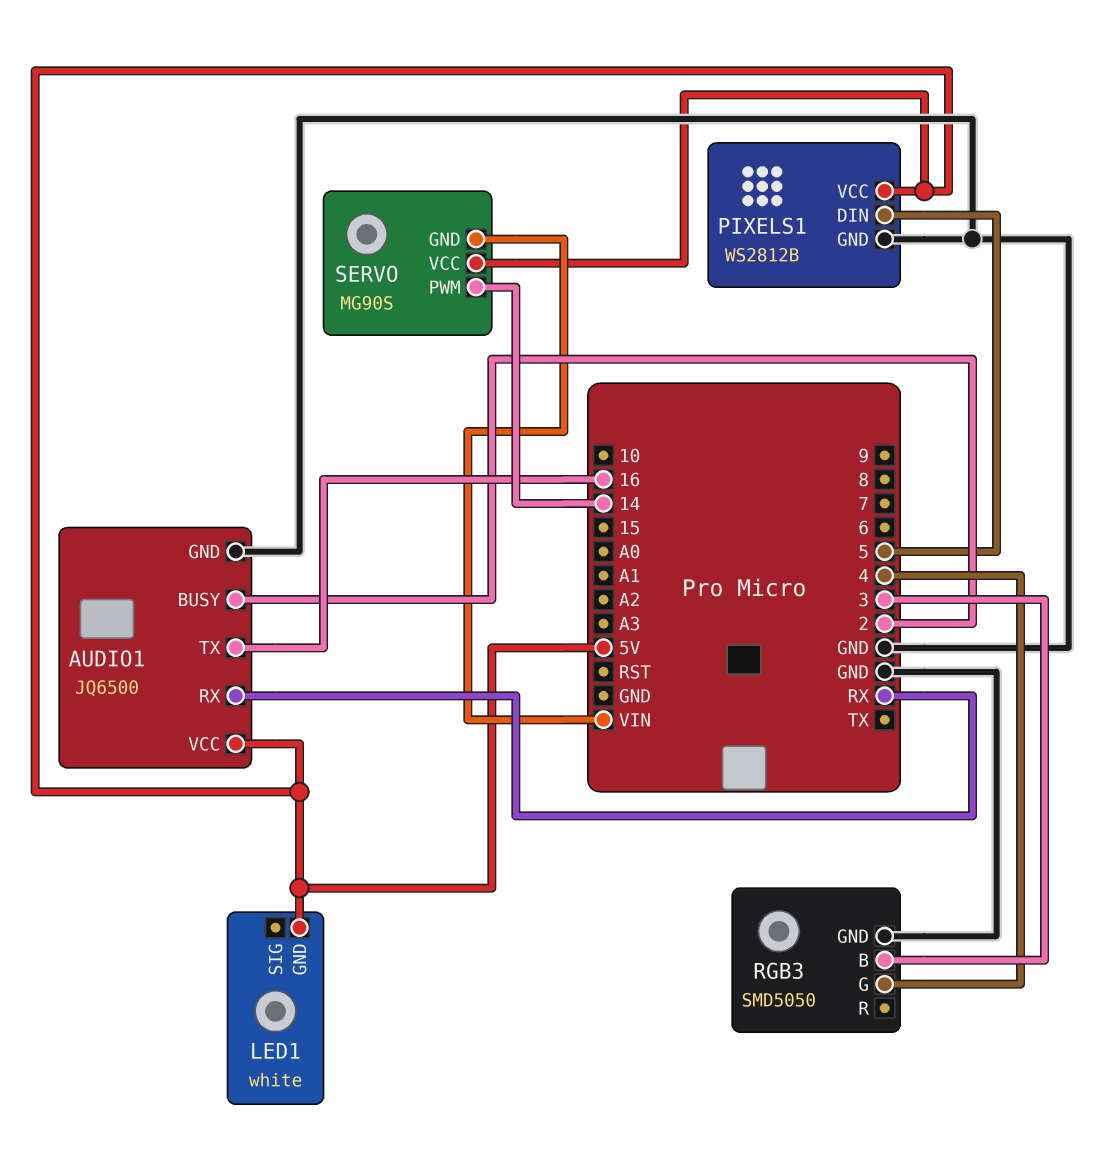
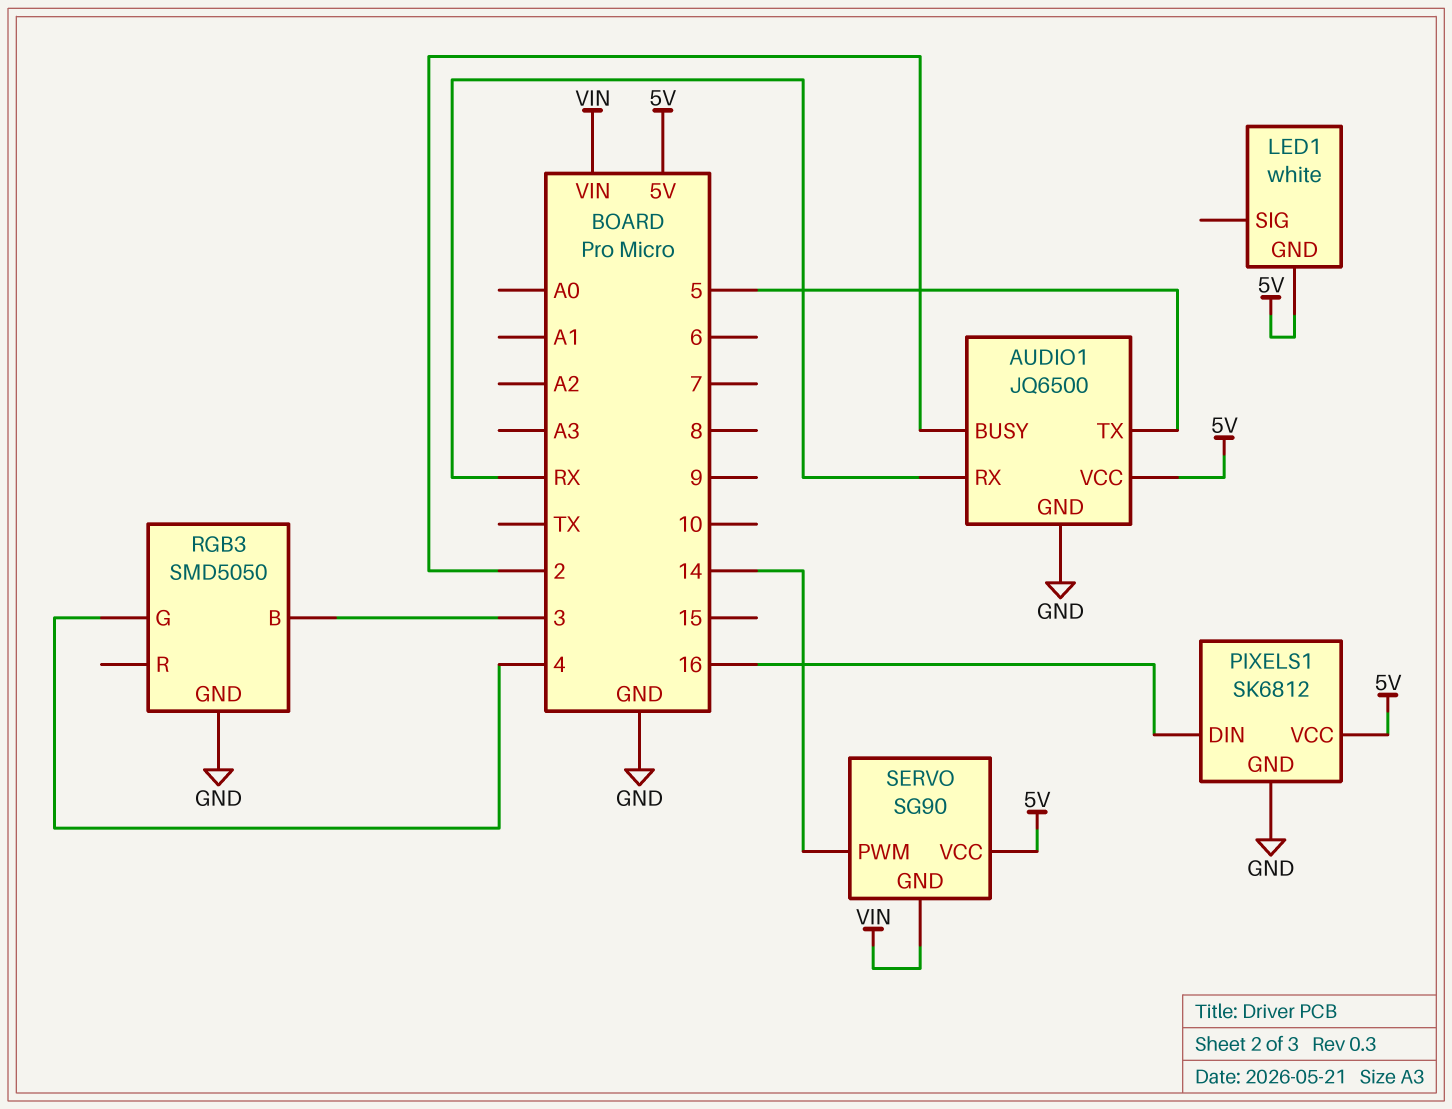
AUDIO1 pin TX: 16 -> 5
PIXELS1: WS2812B -> SK6812
PIXELS1 pin DIN: 5 -> 16
SERVO: MG90S -> SG90

